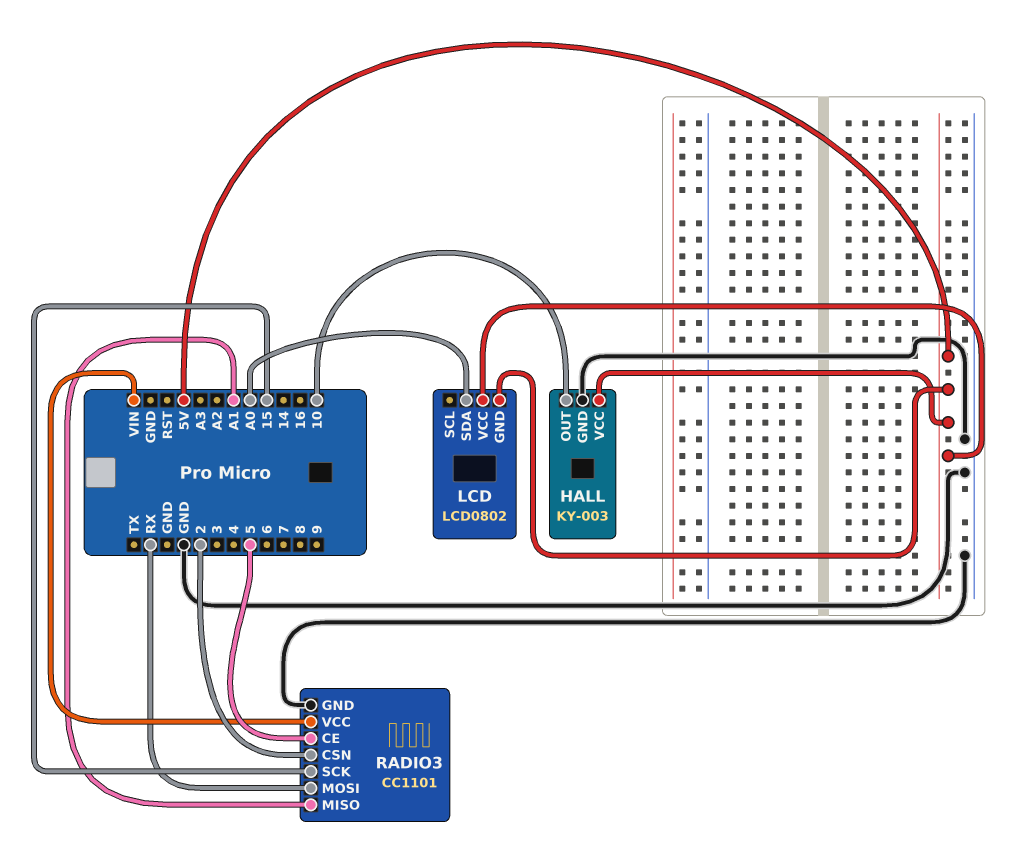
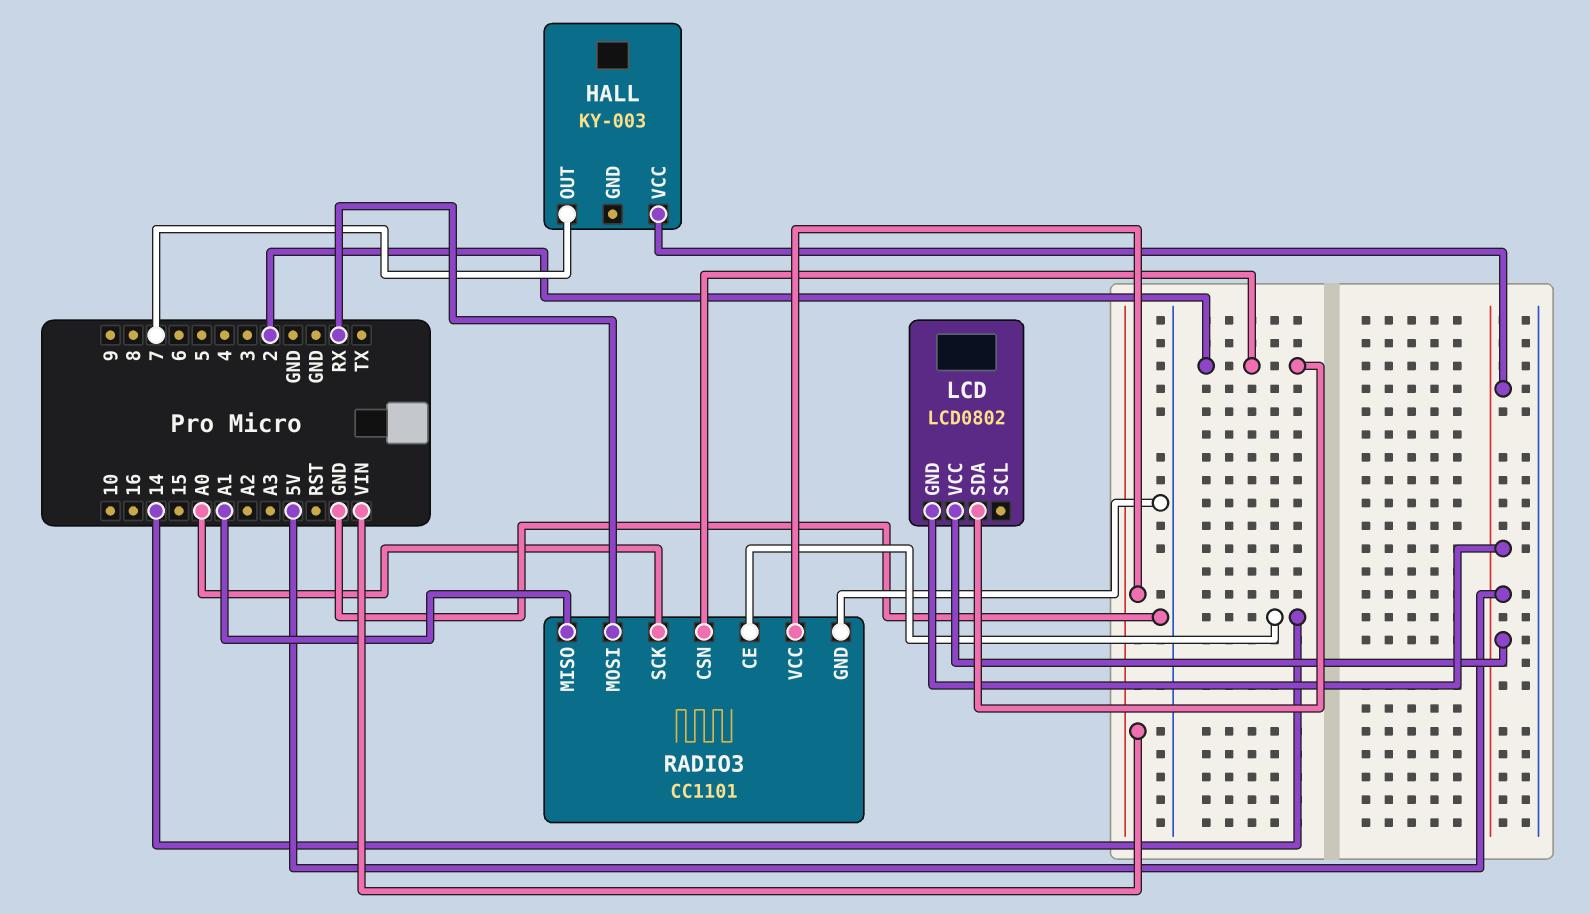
HALL pin GND: GND -> none
HALL pin OUT: 10 -> 7
LCD pin SDA: A0 -> 2
RADIO3 pin CE: 5 -> 14
RADIO3 pin SCK: 15 -> A0

